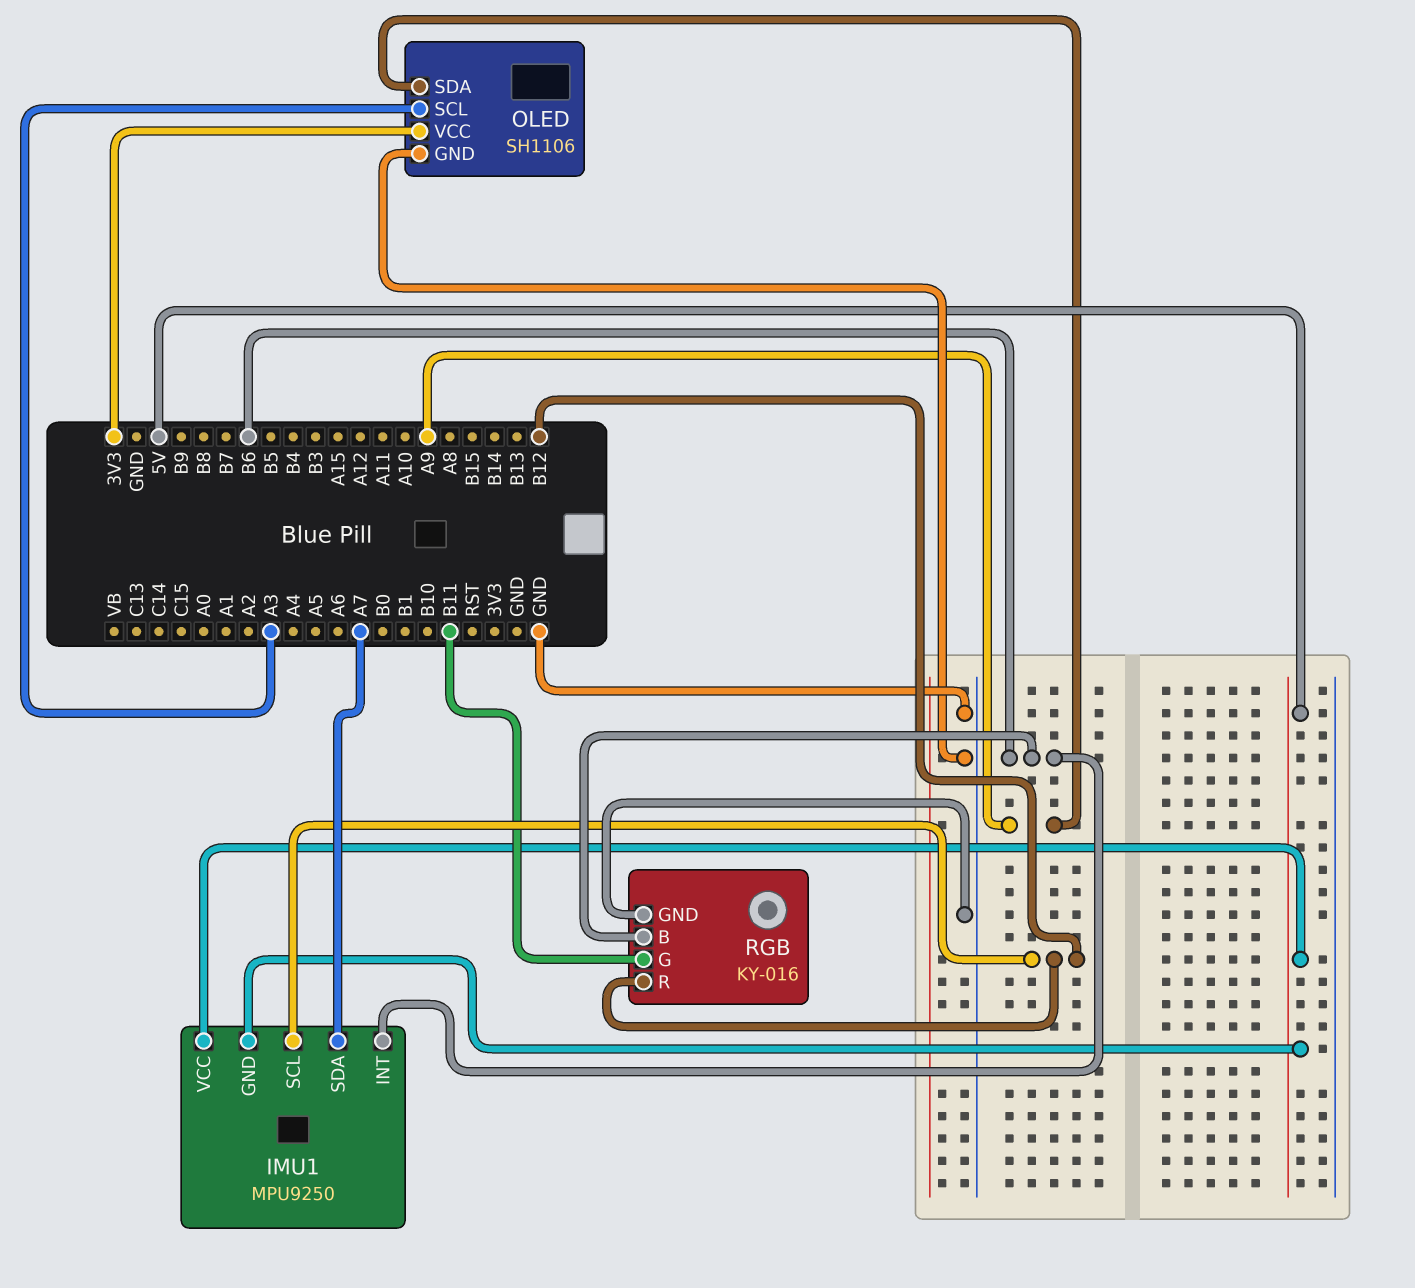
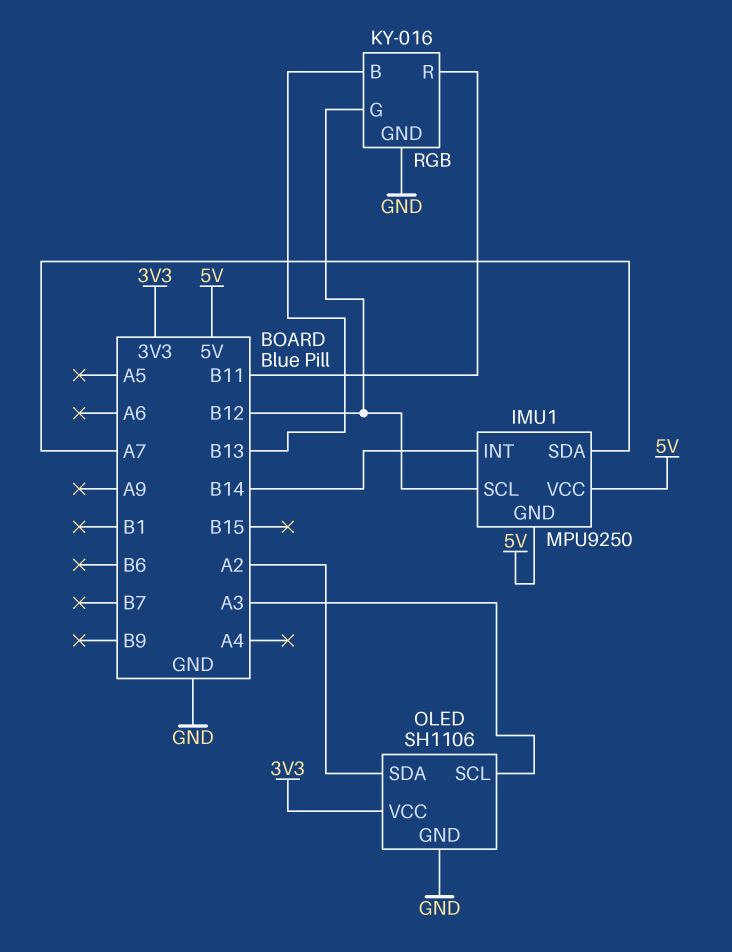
IMU1 pin INT: B6 -> B14
OLED pin SDA: A9 -> A2
RGB pin B: B6 -> B13
RGB pin G: B11 -> B12
RGB pin R: B12 -> B11

